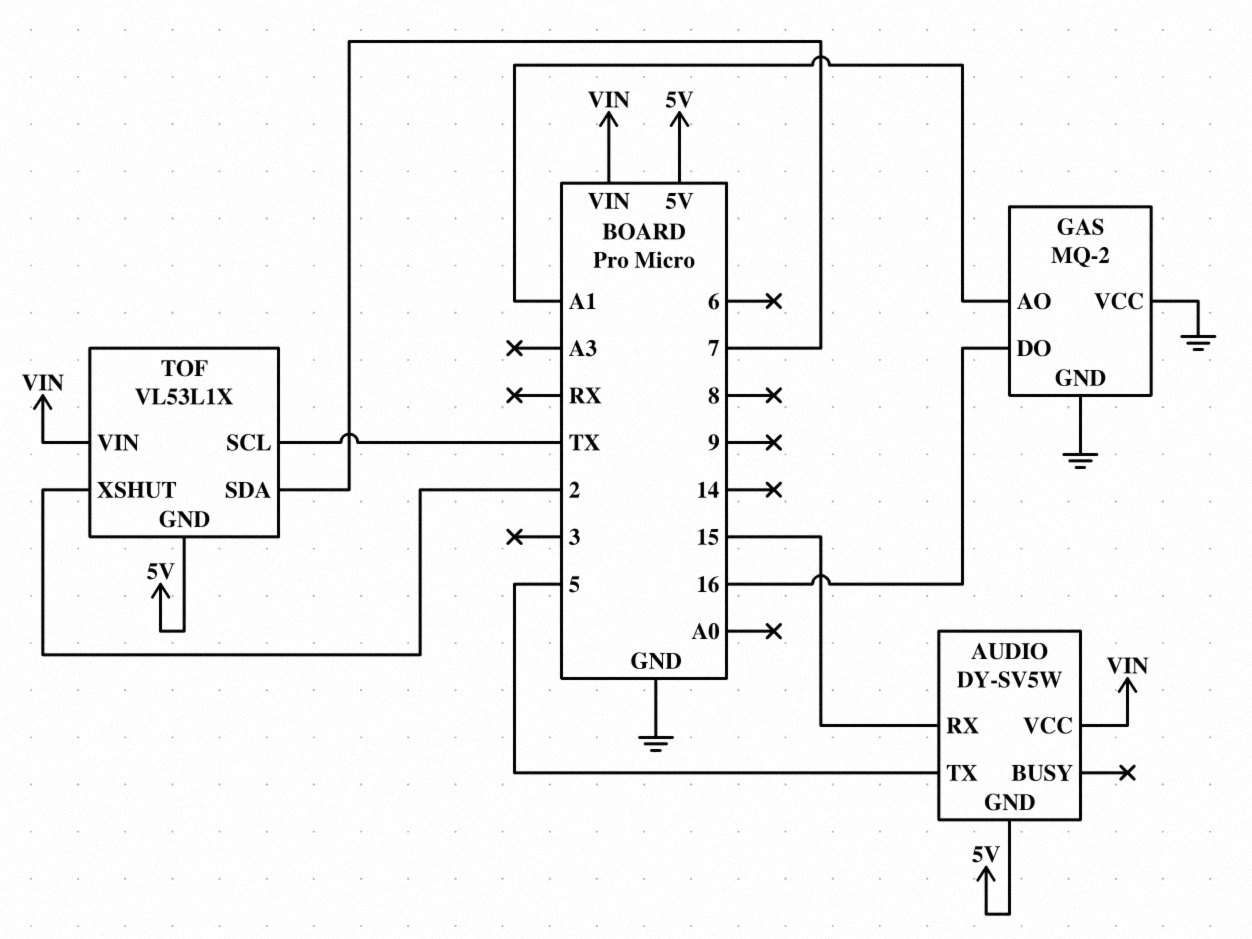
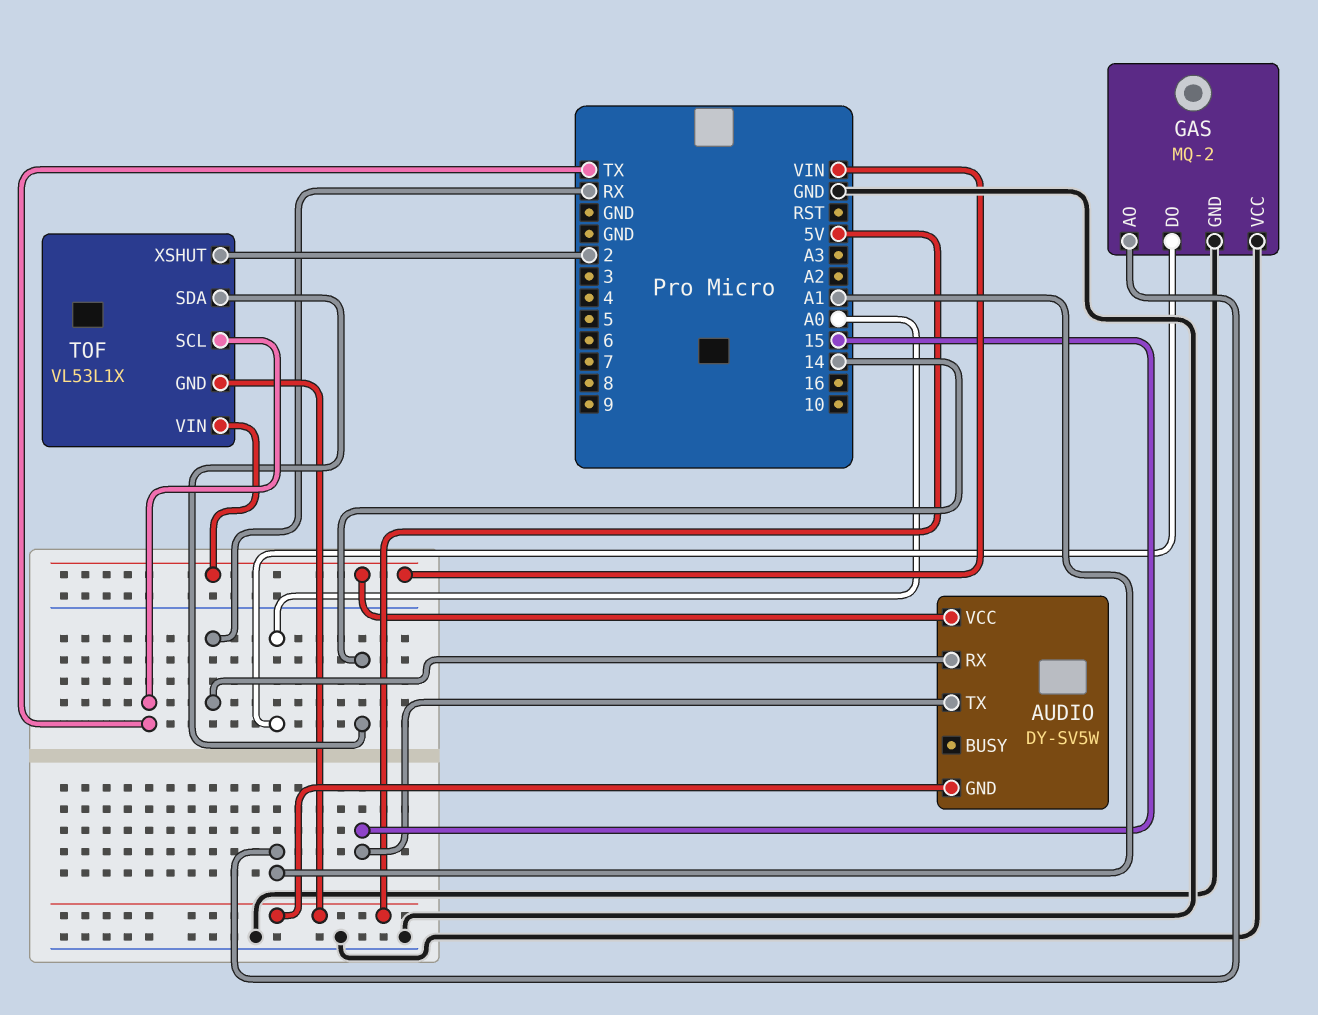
AUDIO pin RX: 15 -> RX
AUDIO pin TX: 5 -> 15
GAS pin DO: 16 -> A0
TOF pin SDA: 7 -> 14

